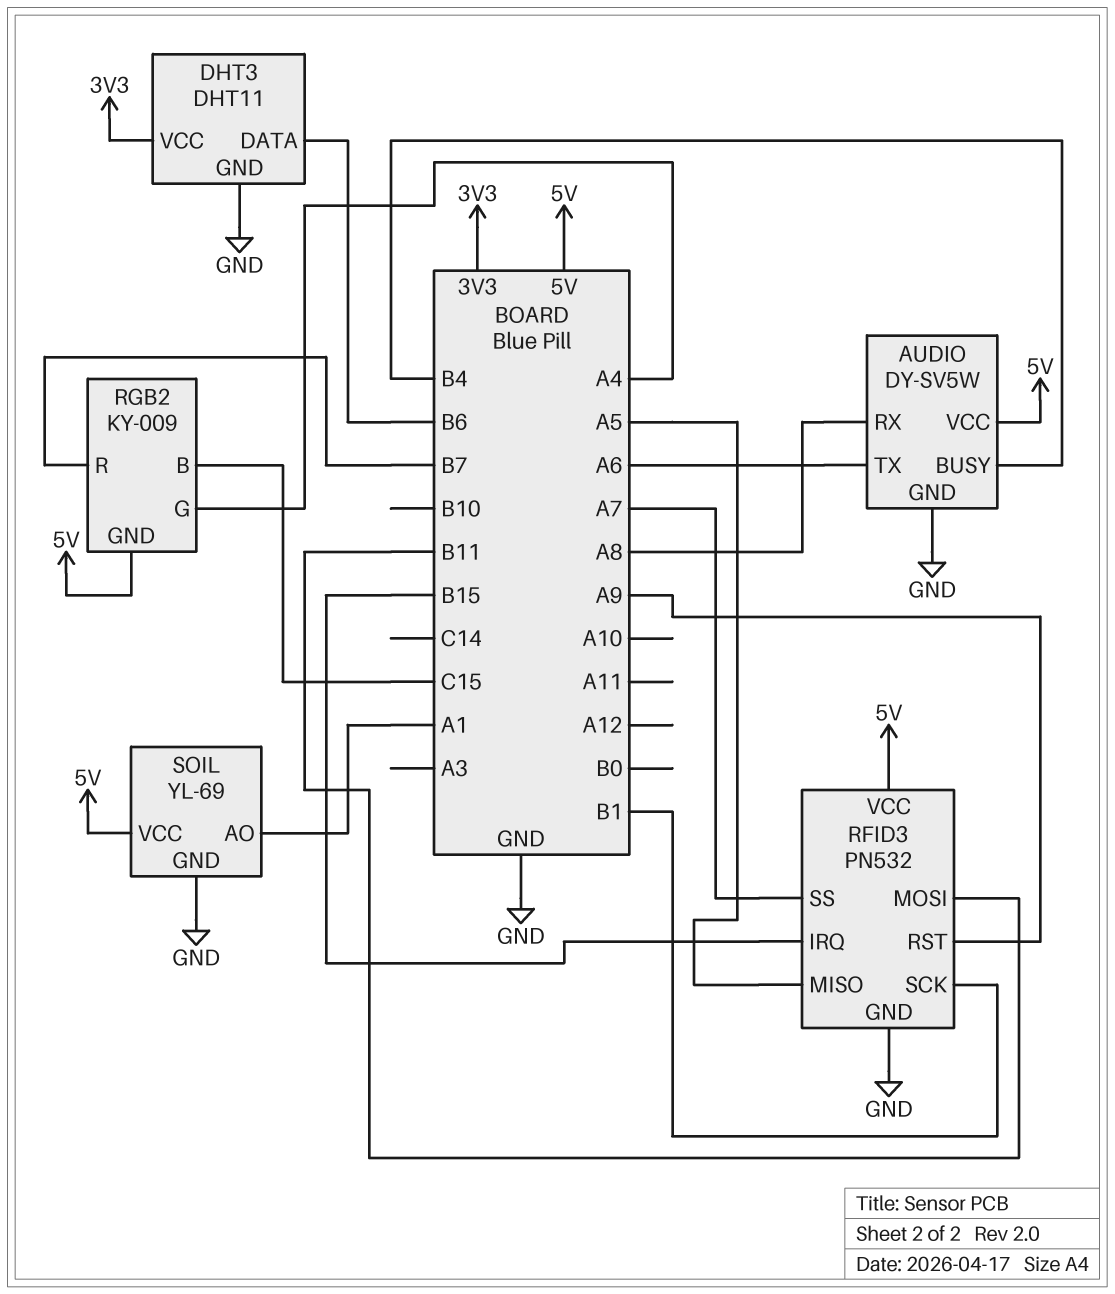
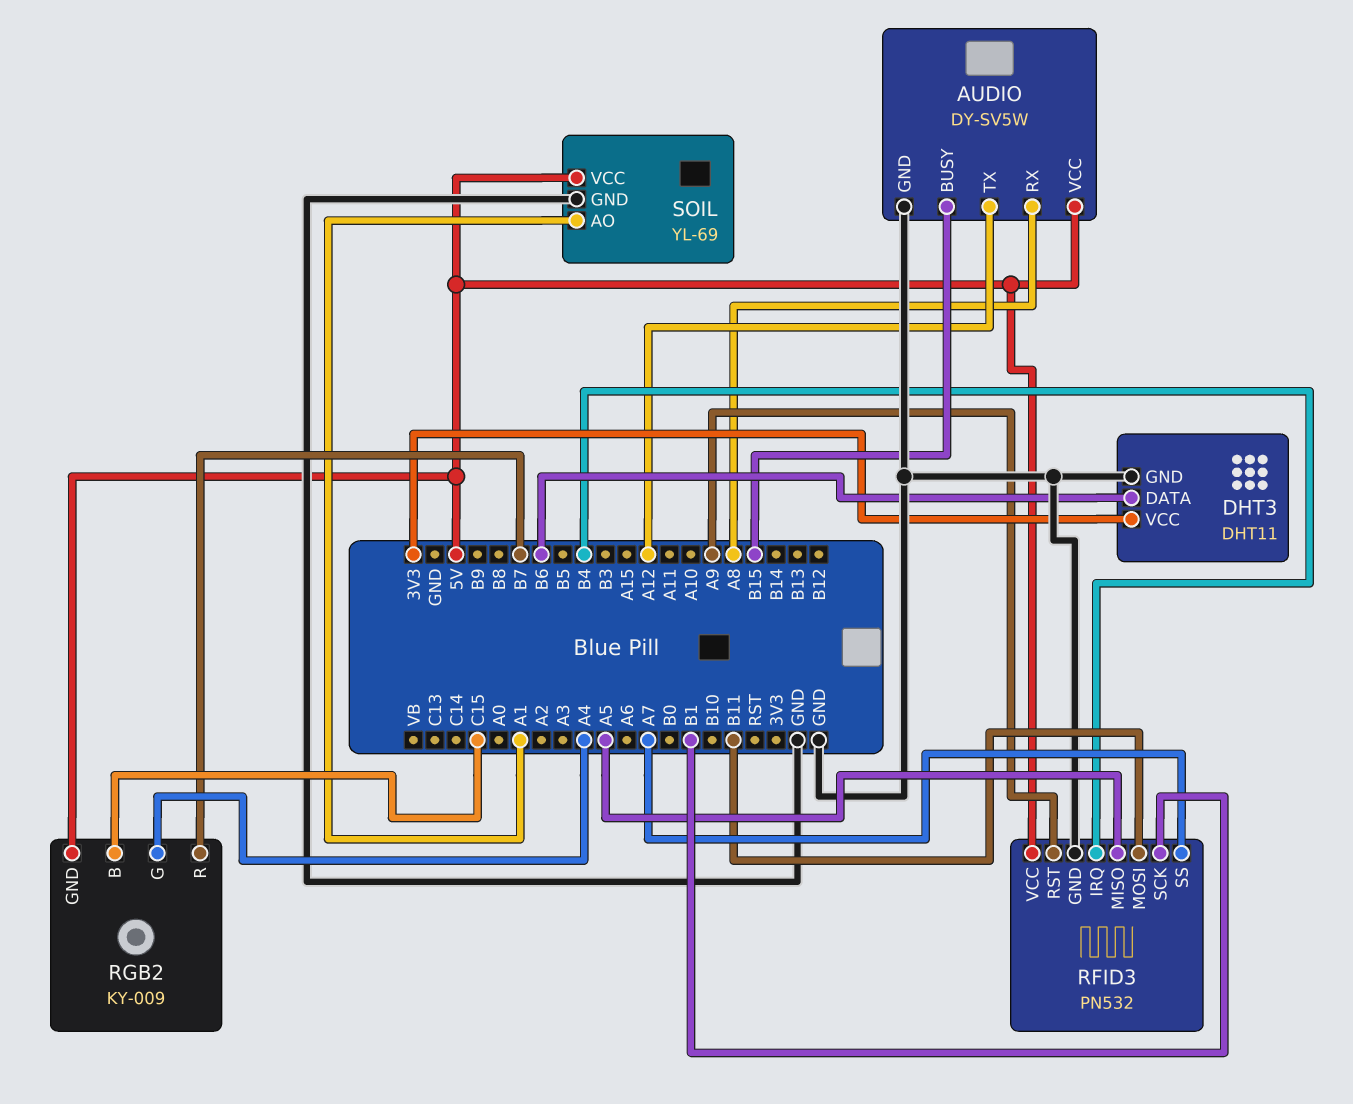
AUDIO pin BUSY: B4 -> B15
AUDIO pin TX: A6 -> A12
RFID3 pin IRQ: B15 -> B4

